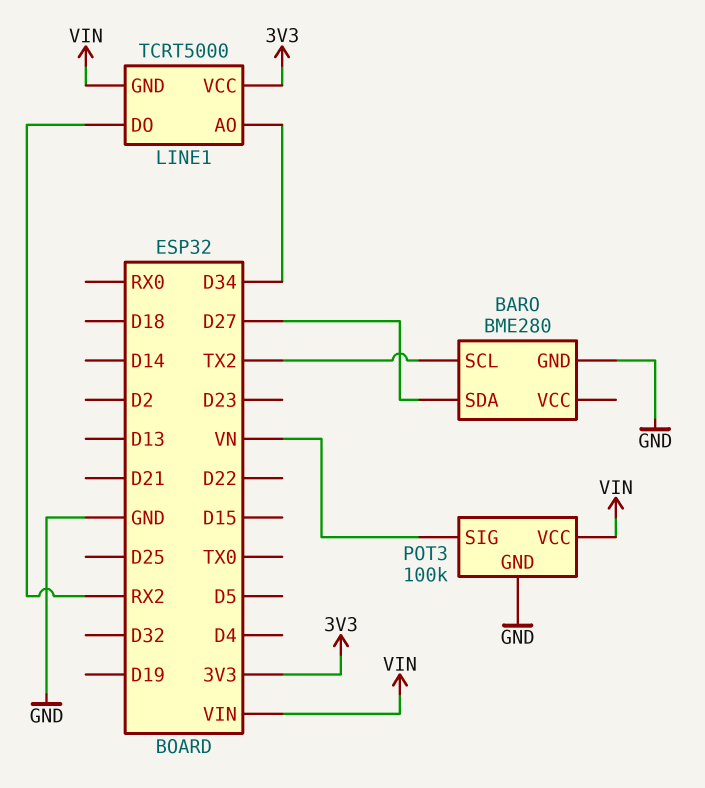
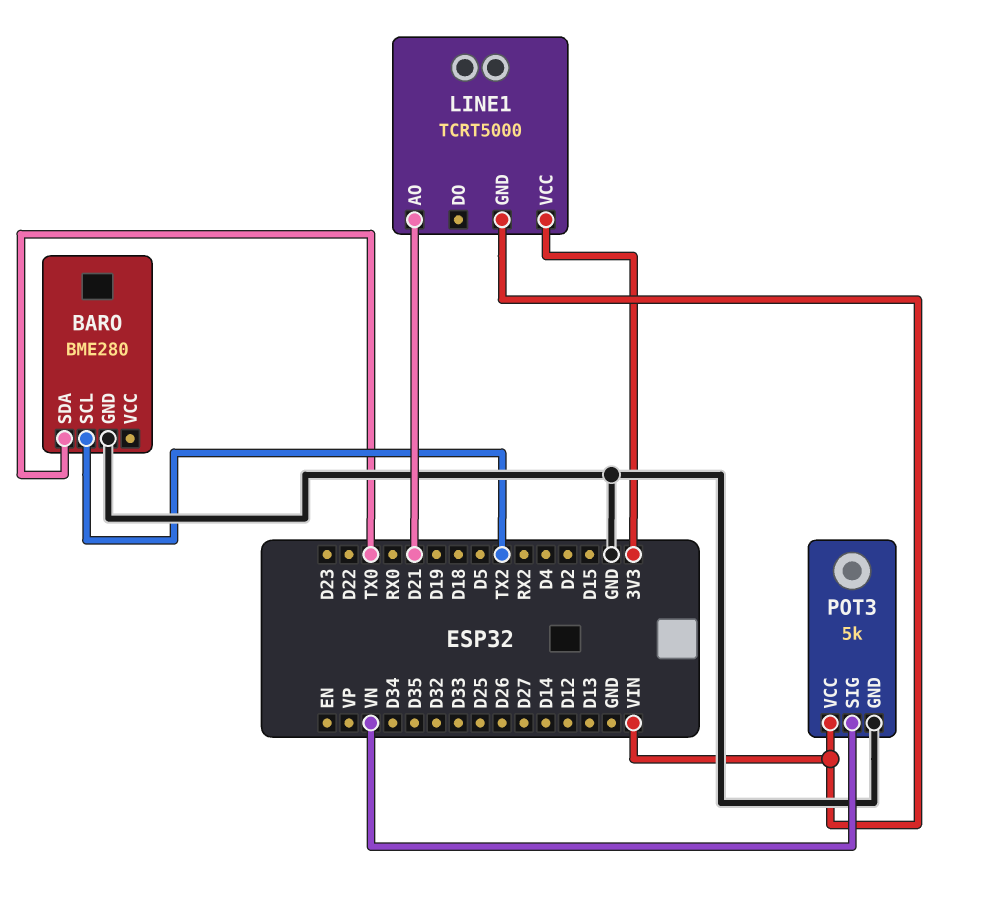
BARO pin SDA: D27 -> TX0
LINE1 pin AO: D34 -> D21
LINE1 pin DO: RX2 -> none
POT3: 100k -> 5k

